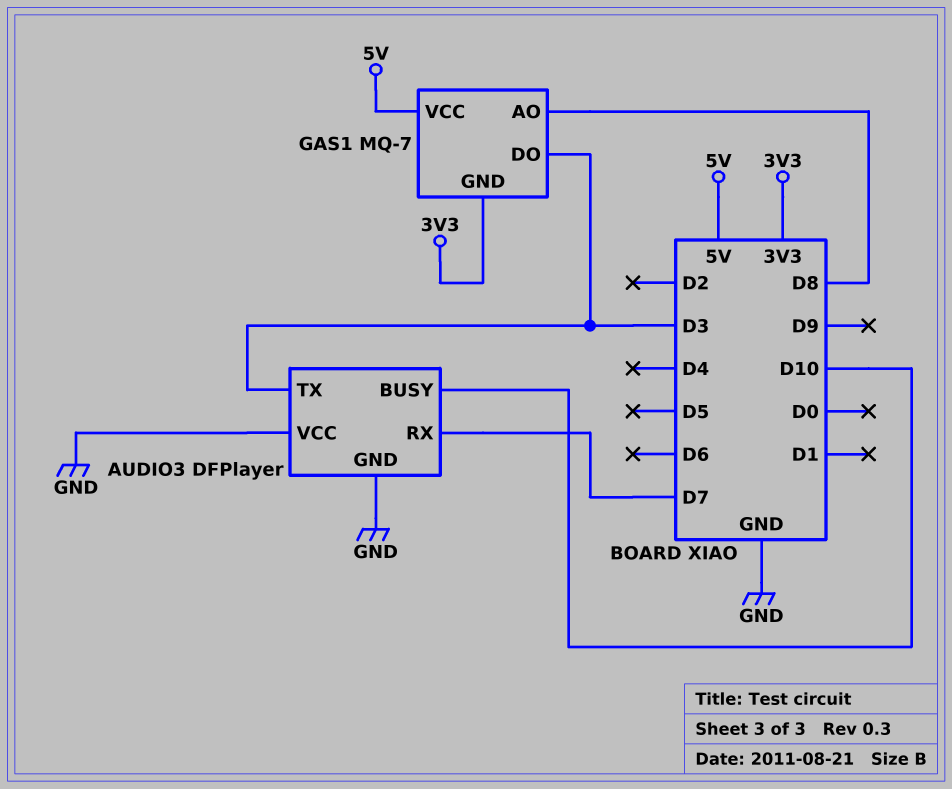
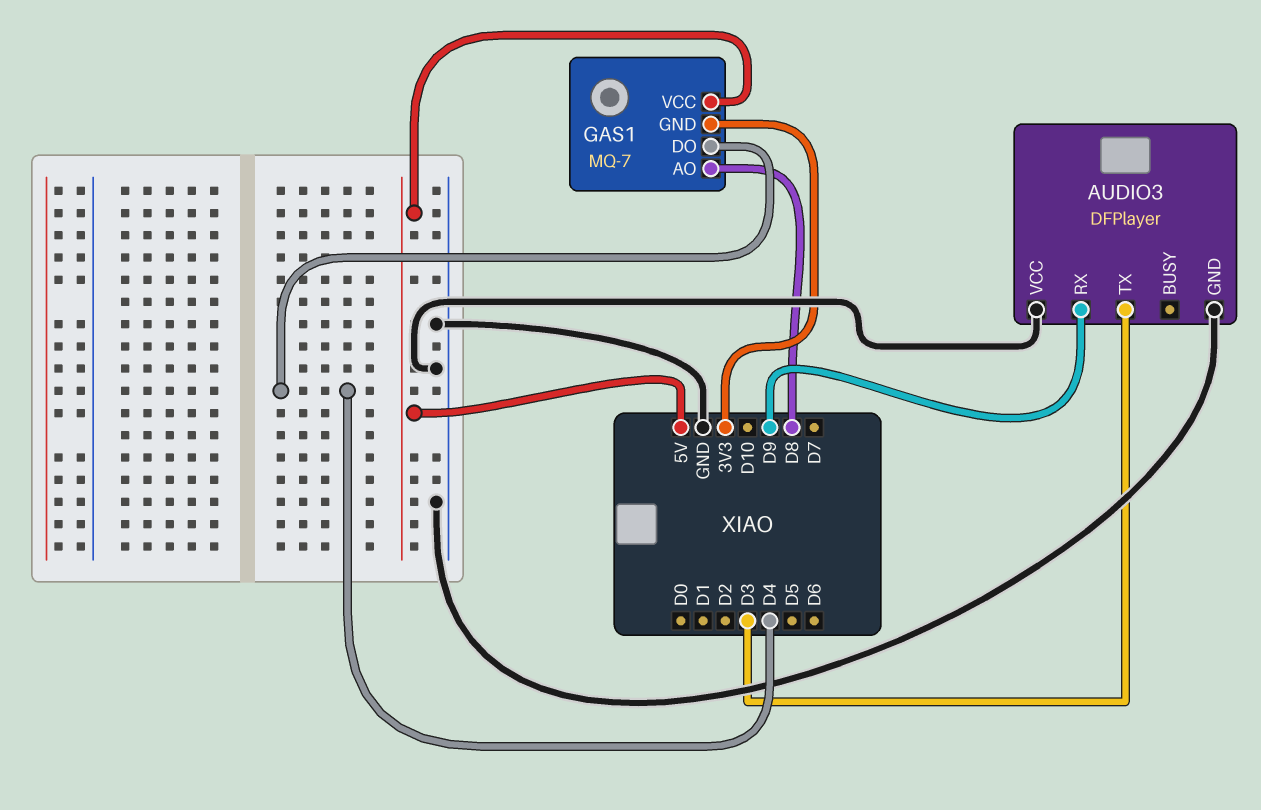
AUDIO3 pin BUSY: D10 -> none
AUDIO3 pin RX: D7 -> D9
GAS1 pin DO: D3 -> D4

